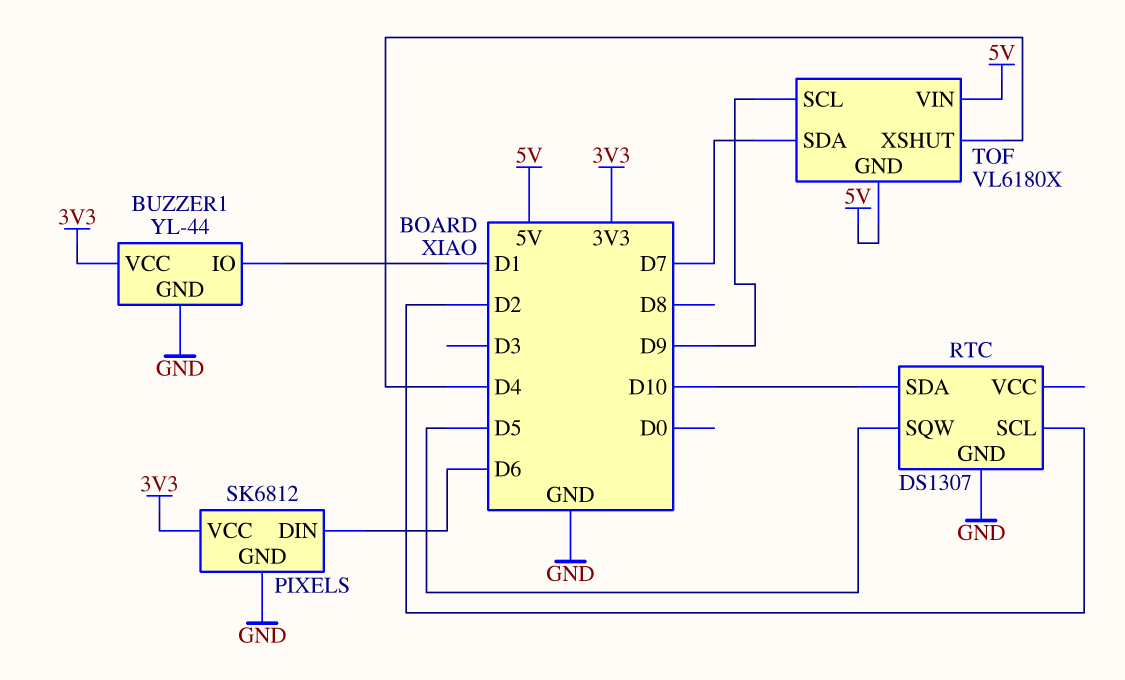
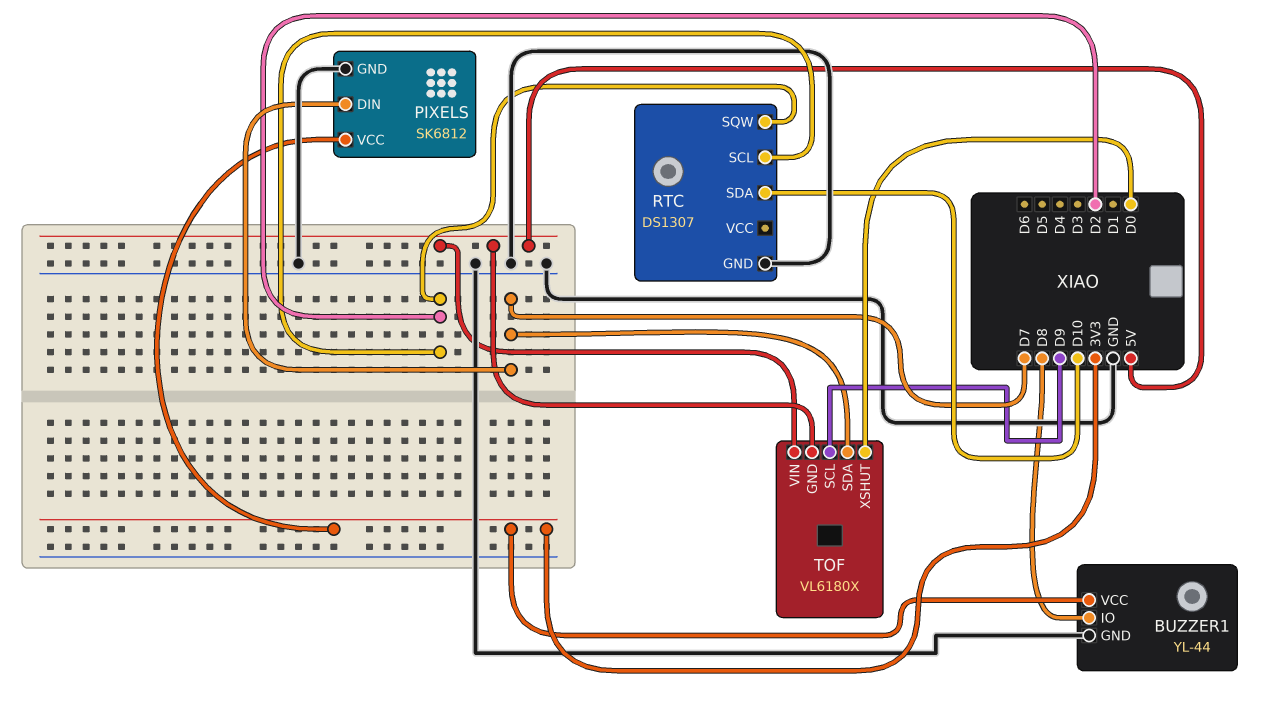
BUZZER1 pin IO: D1 -> D8
PIXELS pin DIN: D6 -> D7
RTC pin SQW: D5 -> D2
TOF pin XSHUT: D4 -> D0

